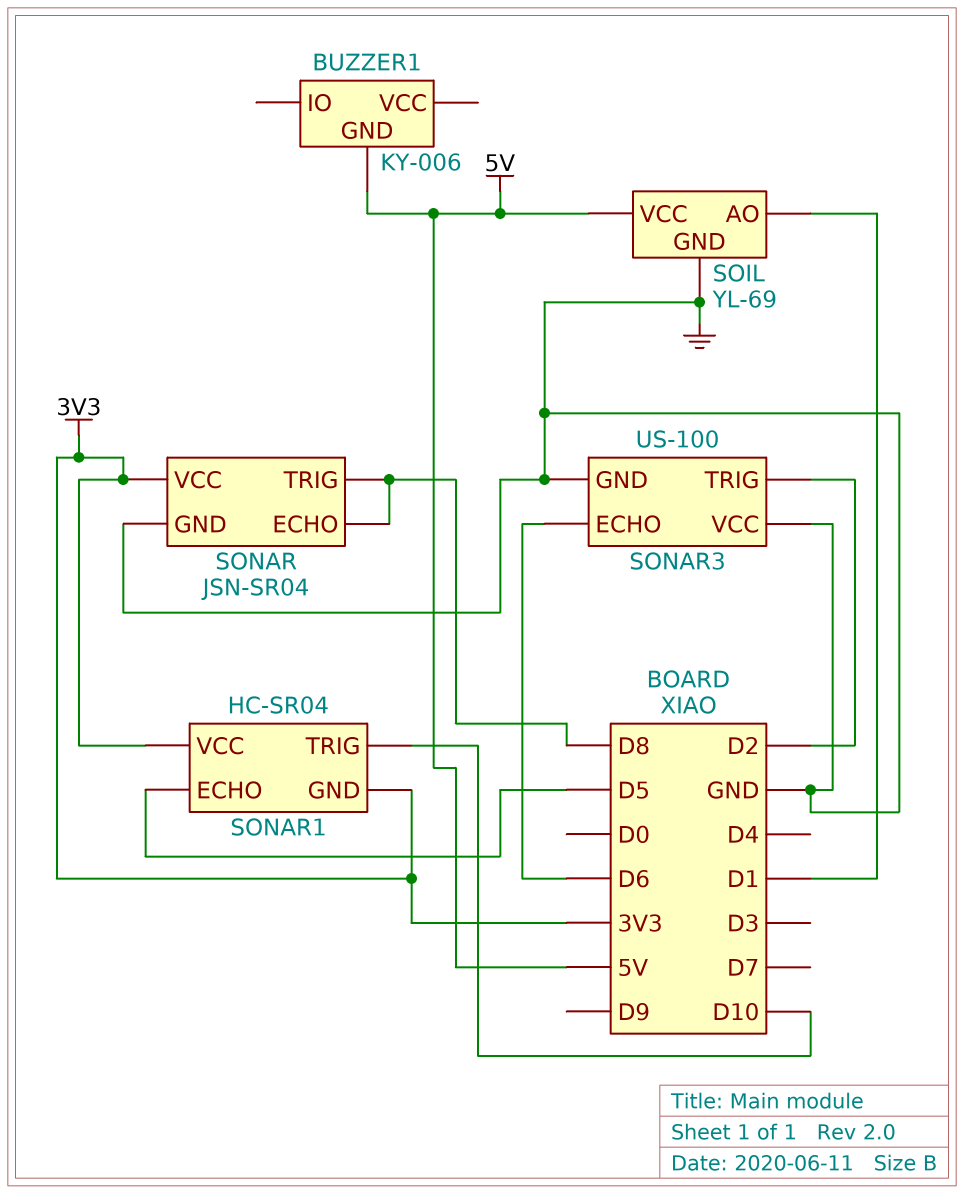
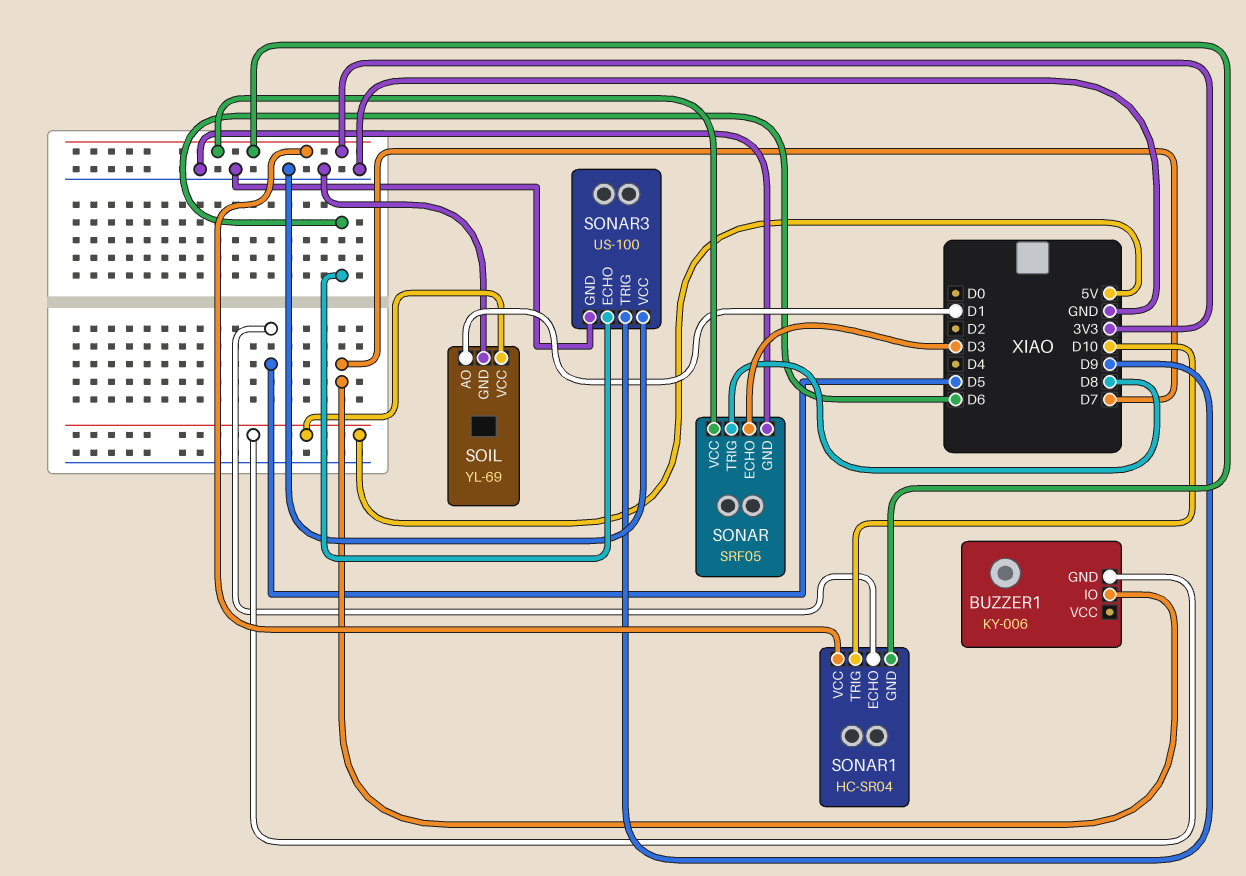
BUZZER1 pin IO: none -> D7
SONAR: JSN-SR04 -> SRF05
SONAR pin ECHO: D8 -> D3
SONAR3 pin TRIG: D2 -> D9

